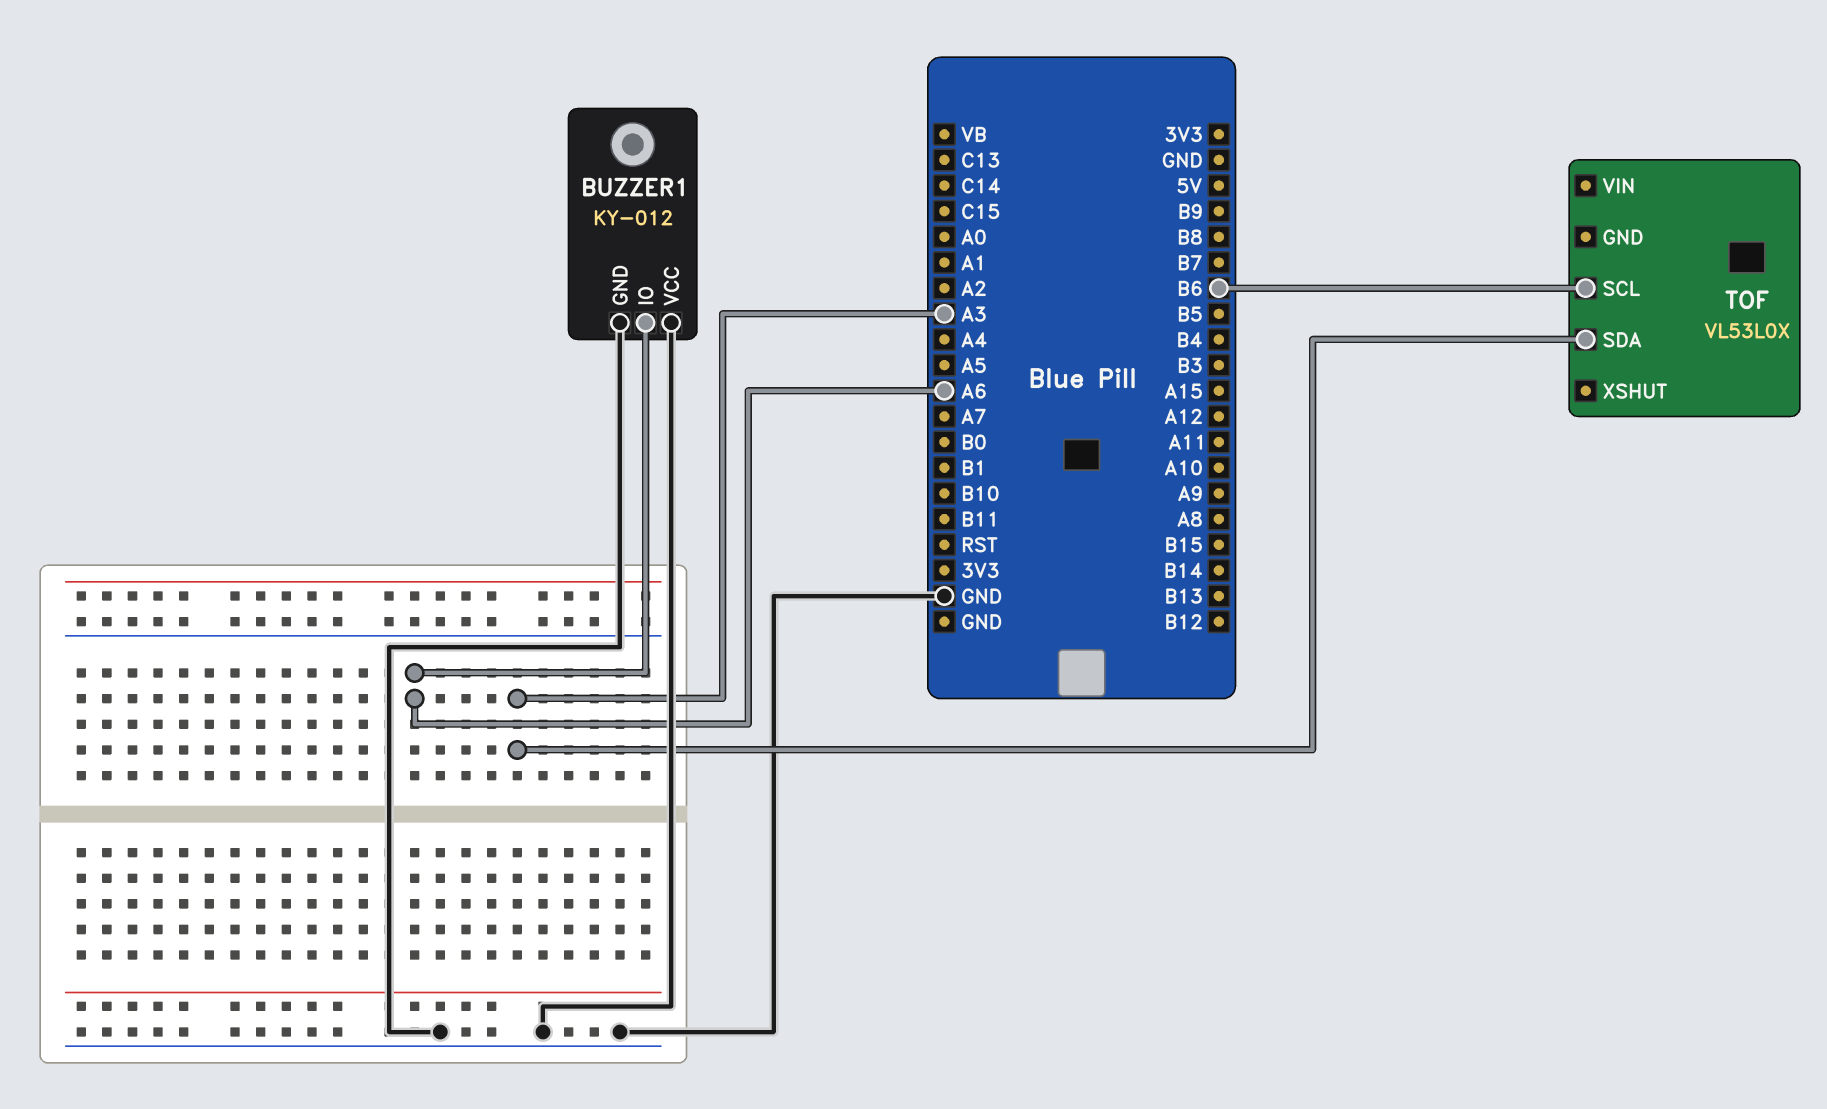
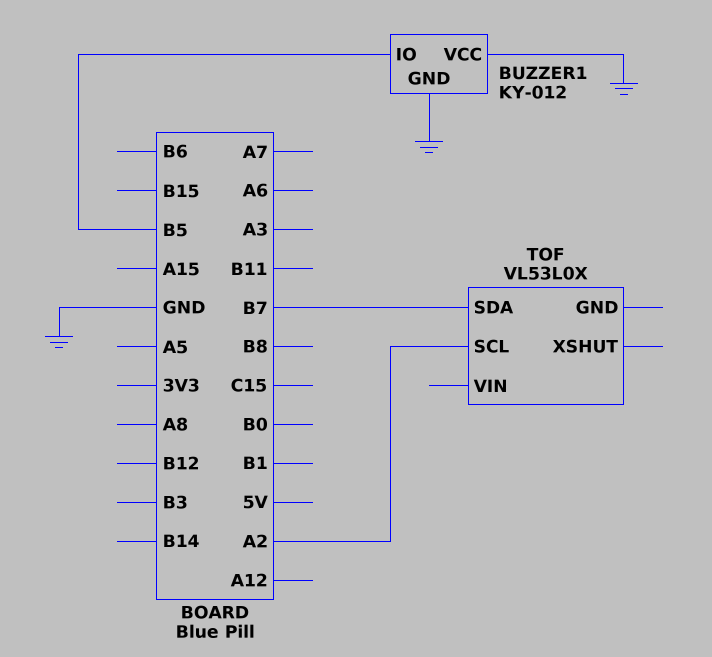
BUZZER1 pin IO: A6 -> B5
TOF pin SCL: B6 -> A2
TOF pin SDA: A3 -> B7

